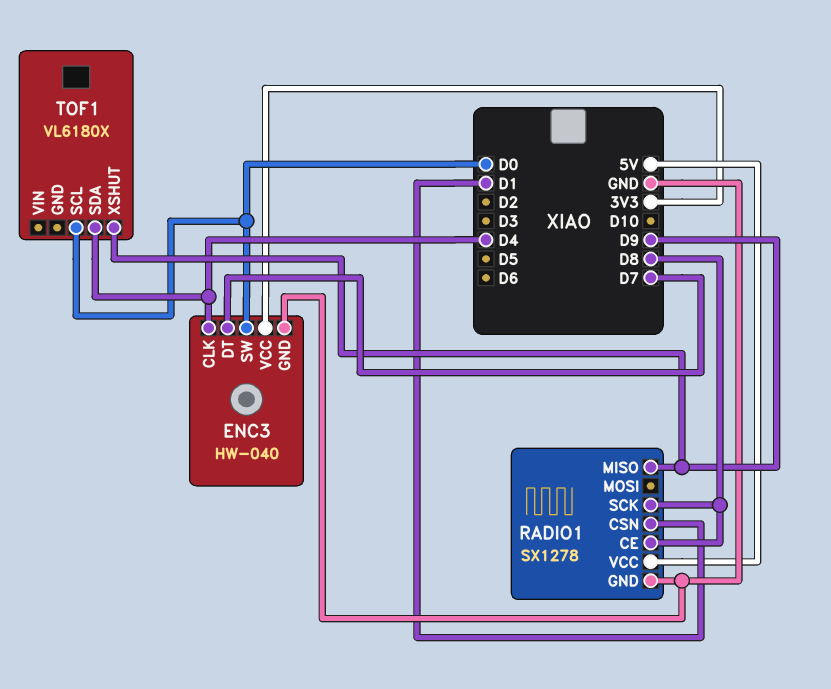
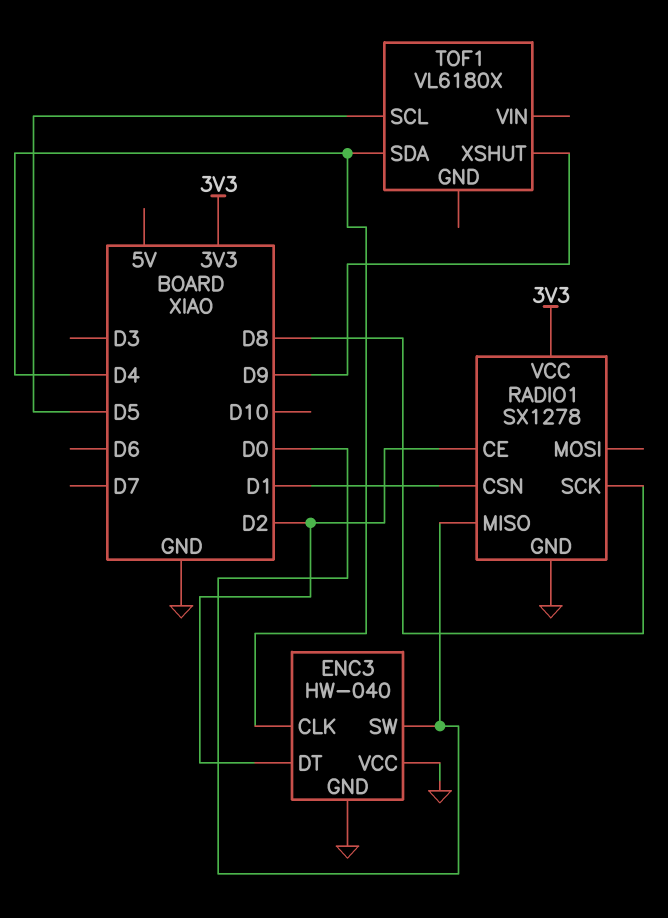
ENC3 pin DT: D7 -> D2
ENC3 pin VCC: 3V3 -> GND
RADIO1 pin CE: D8 -> D2
RADIO1 pin MISO: D9 -> D0
RADIO1 pin VCC: 5V -> 3V3
TOF1 pin SCL: D0 -> D5

